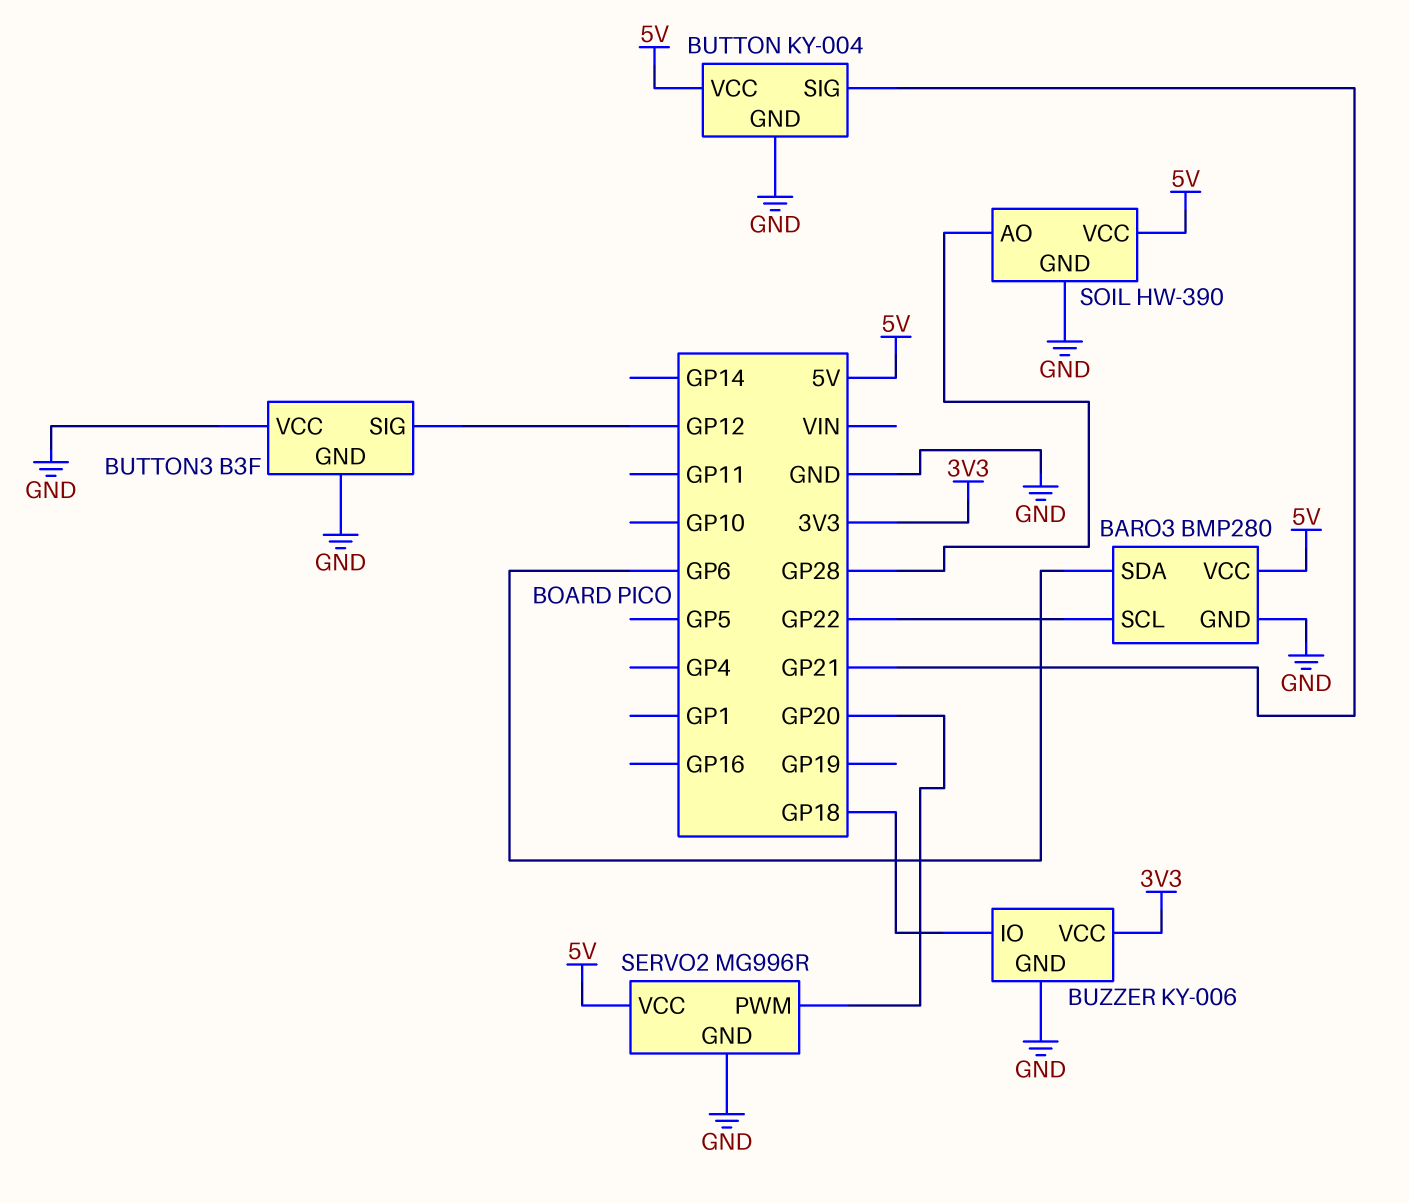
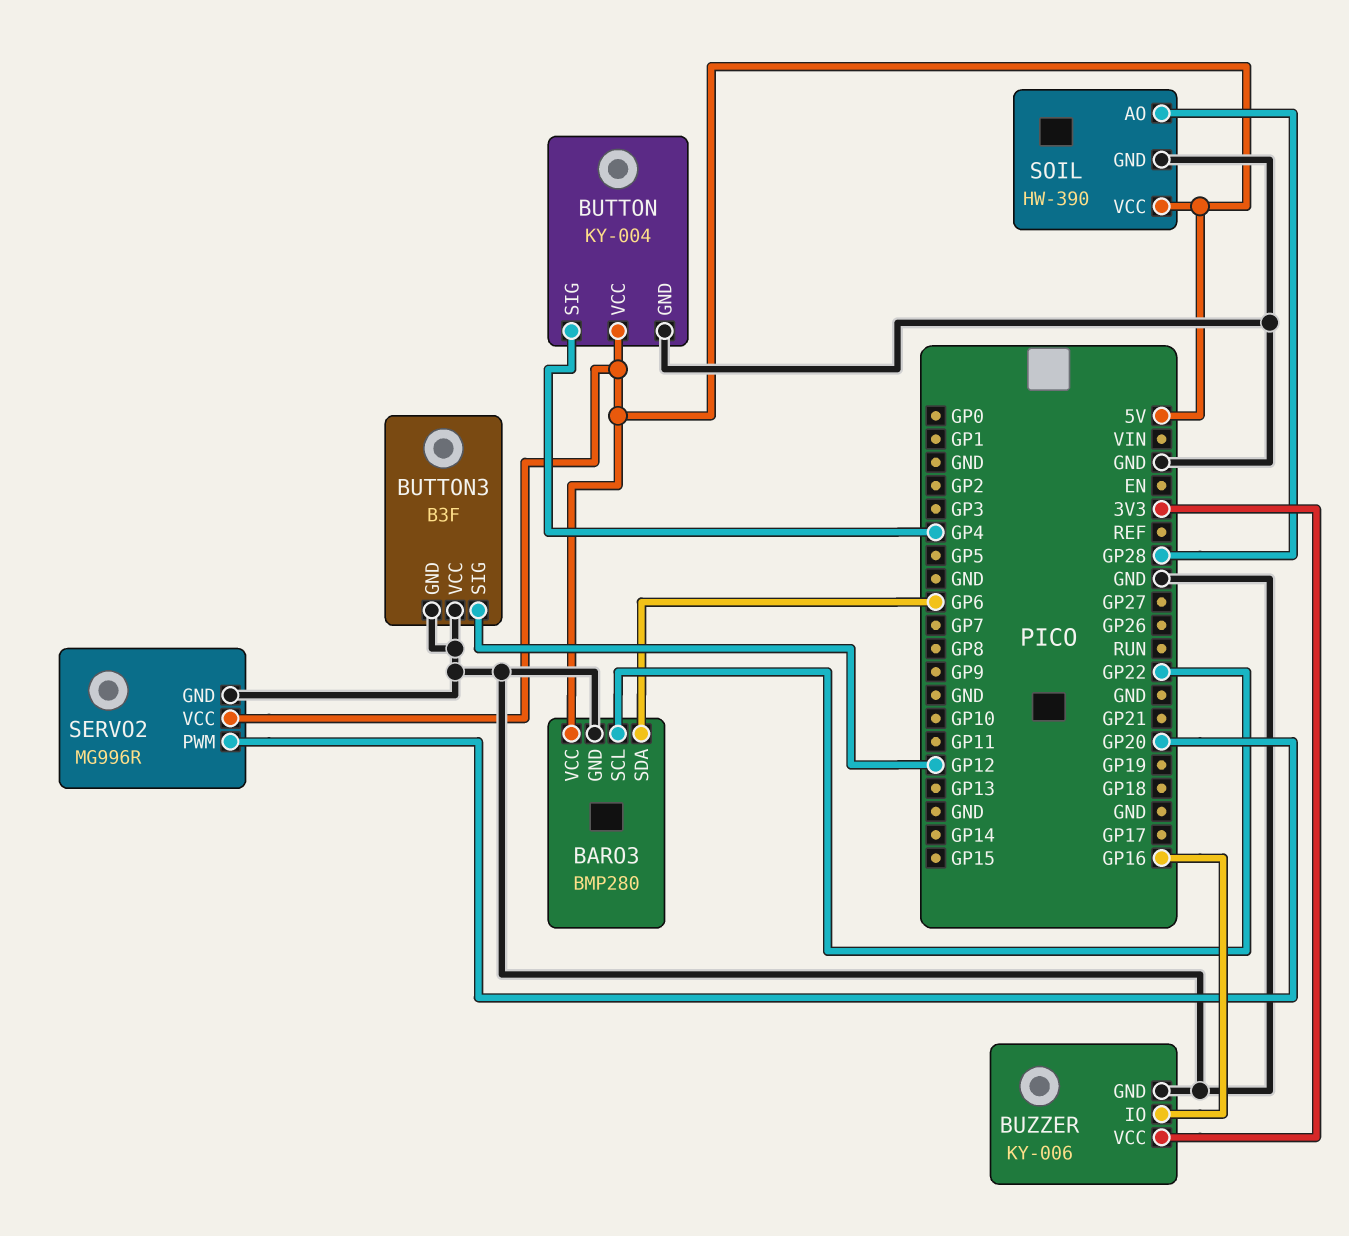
BUTTON pin SIG: GP21 -> GP4
BUZZER pin IO: GP18 -> GP16

